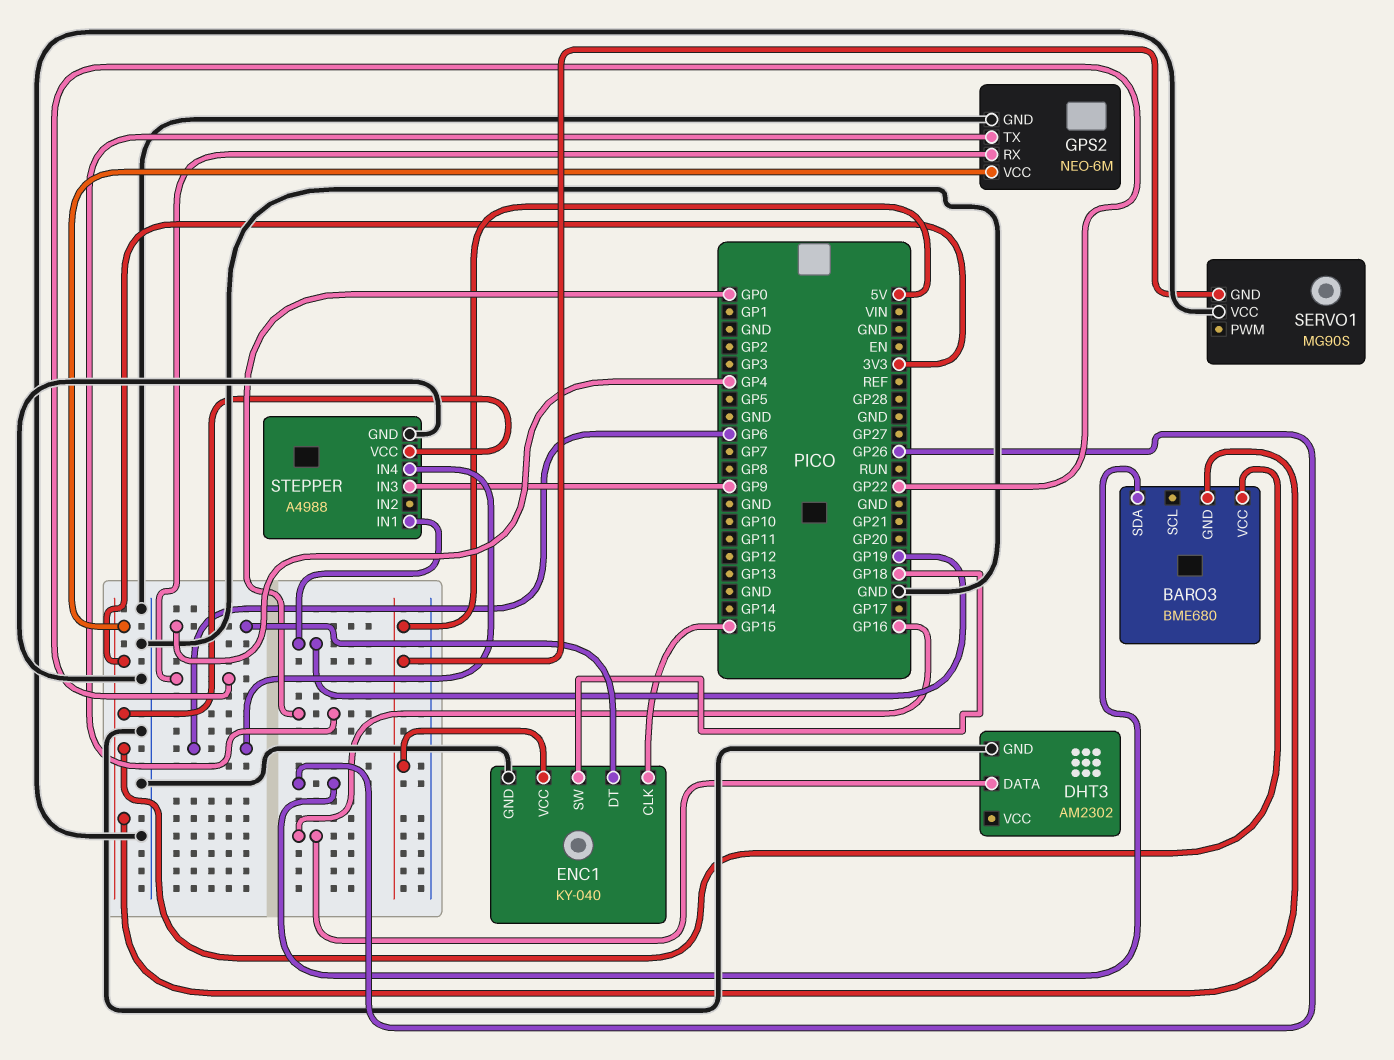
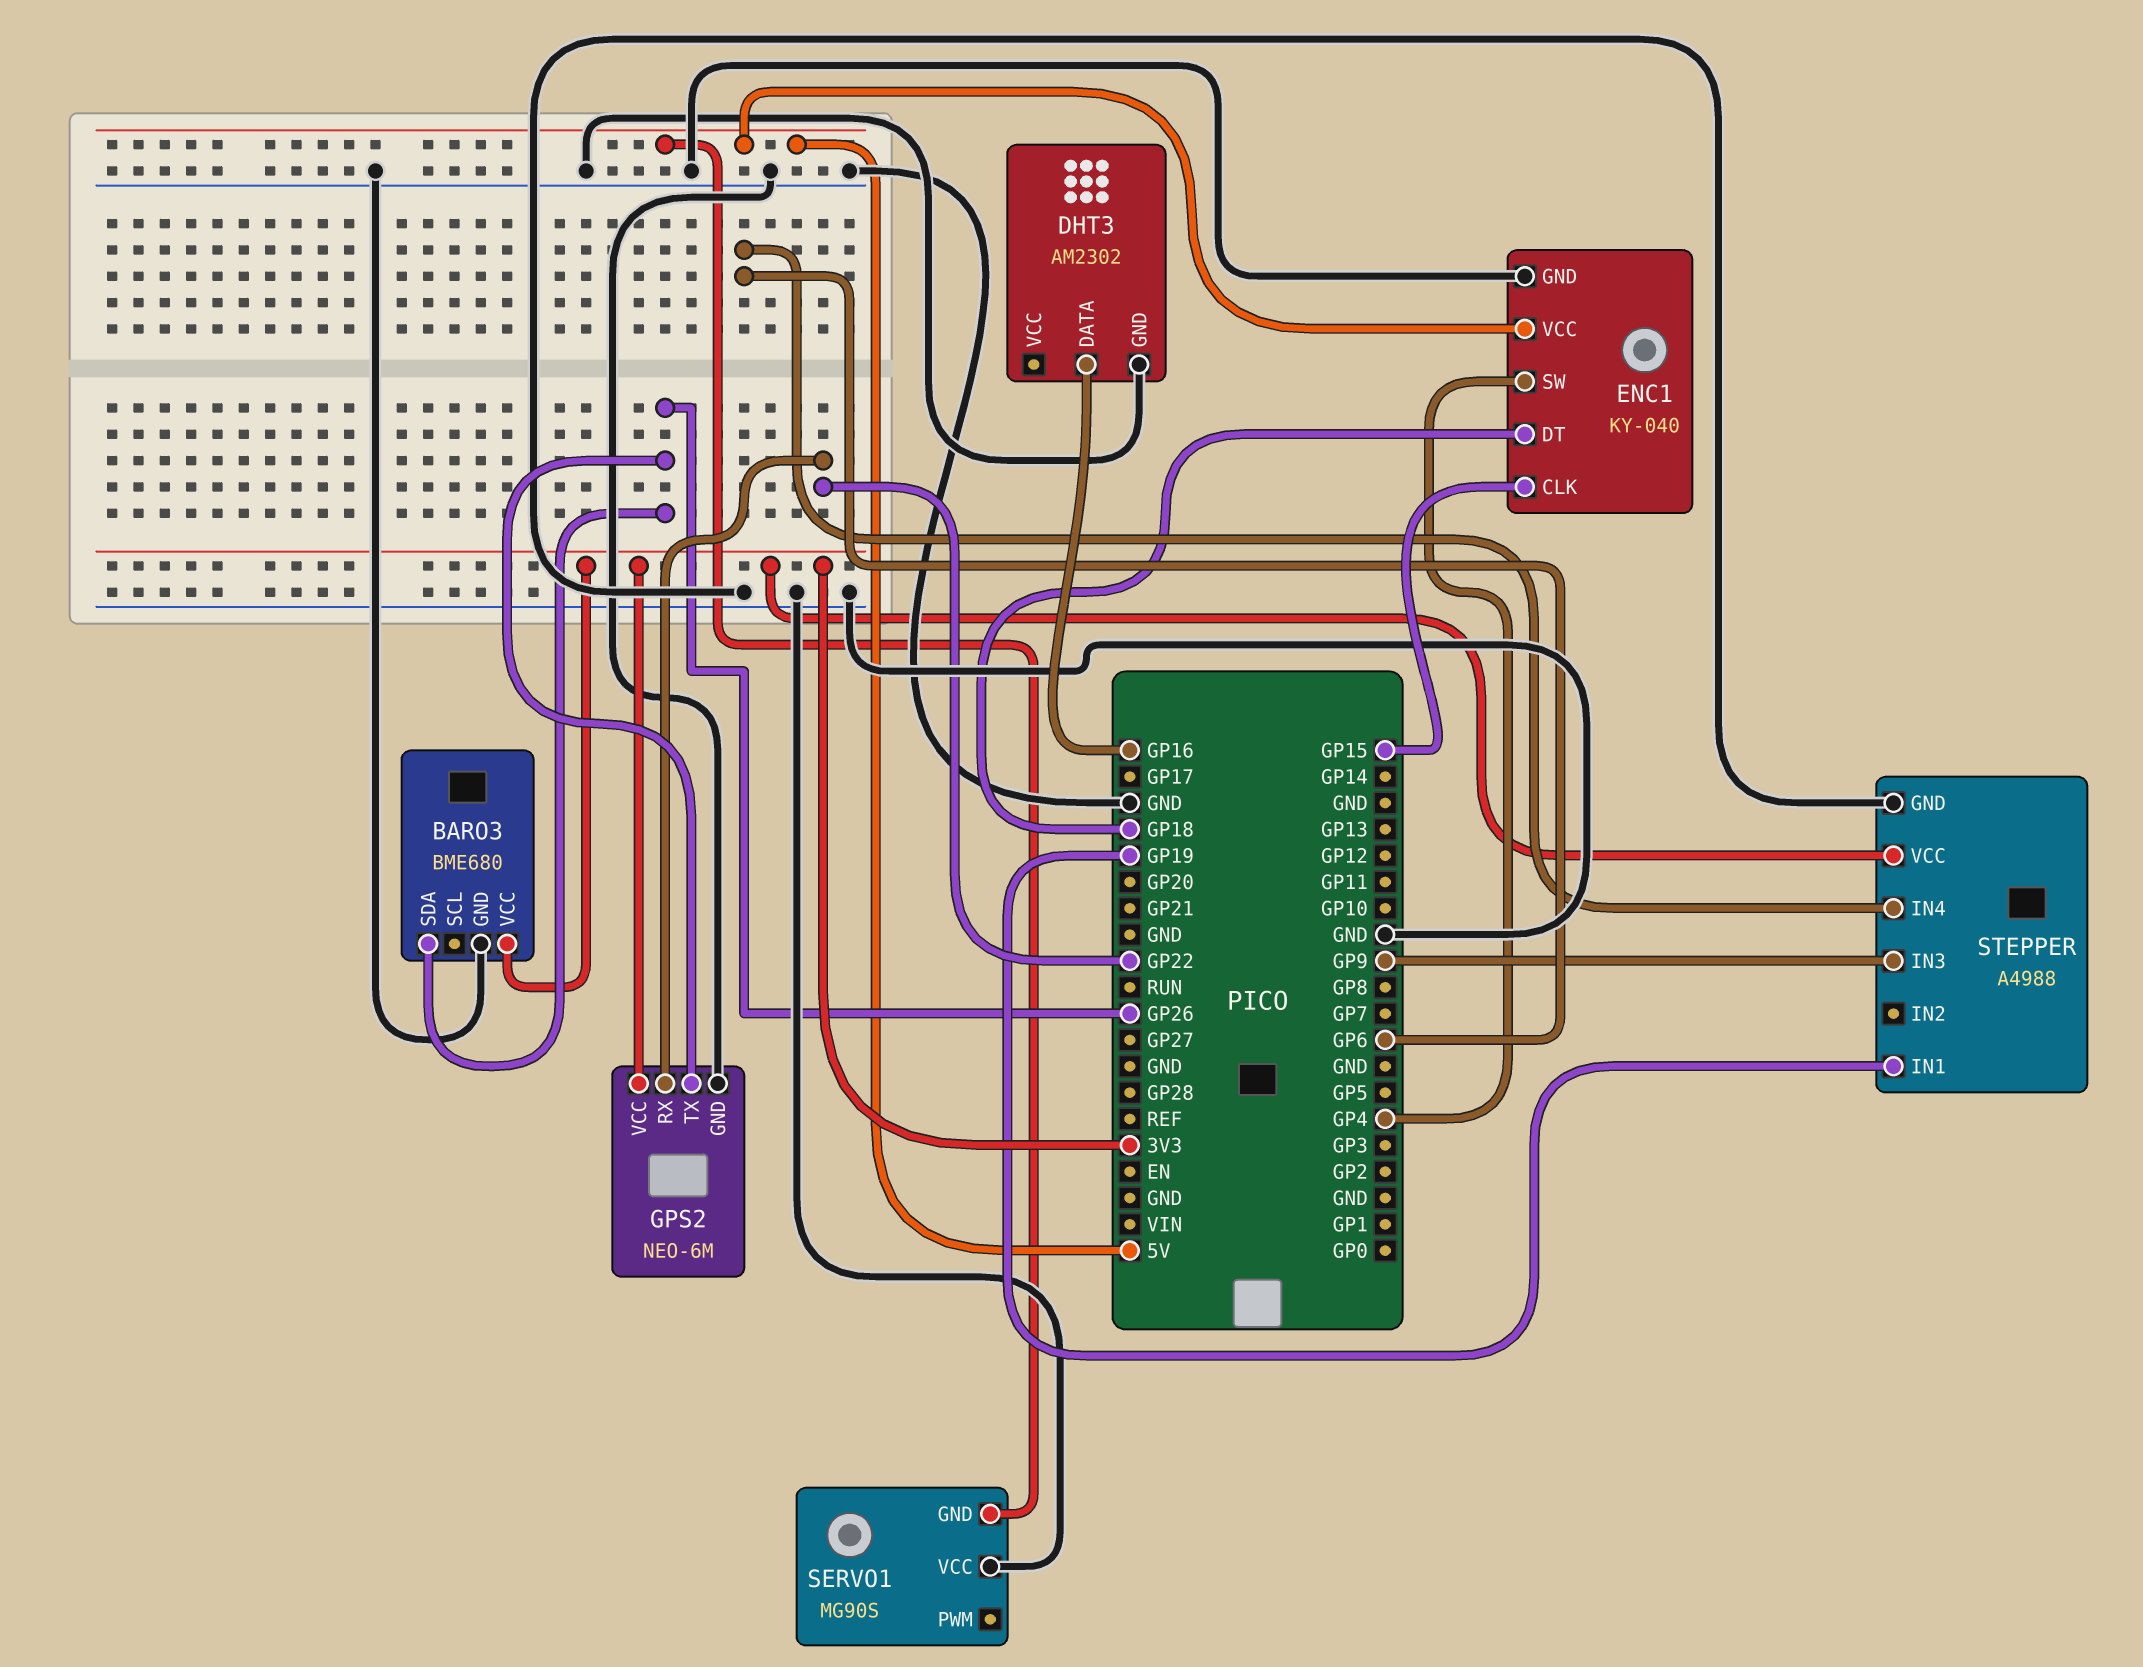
BARO3 pin GND: 3V3 -> GND
ENC1 pin DT: GP4 -> GP18
ENC1 pin SW: GP18 -> GP4
GPS2 pin TX: GP0 -> GP26

